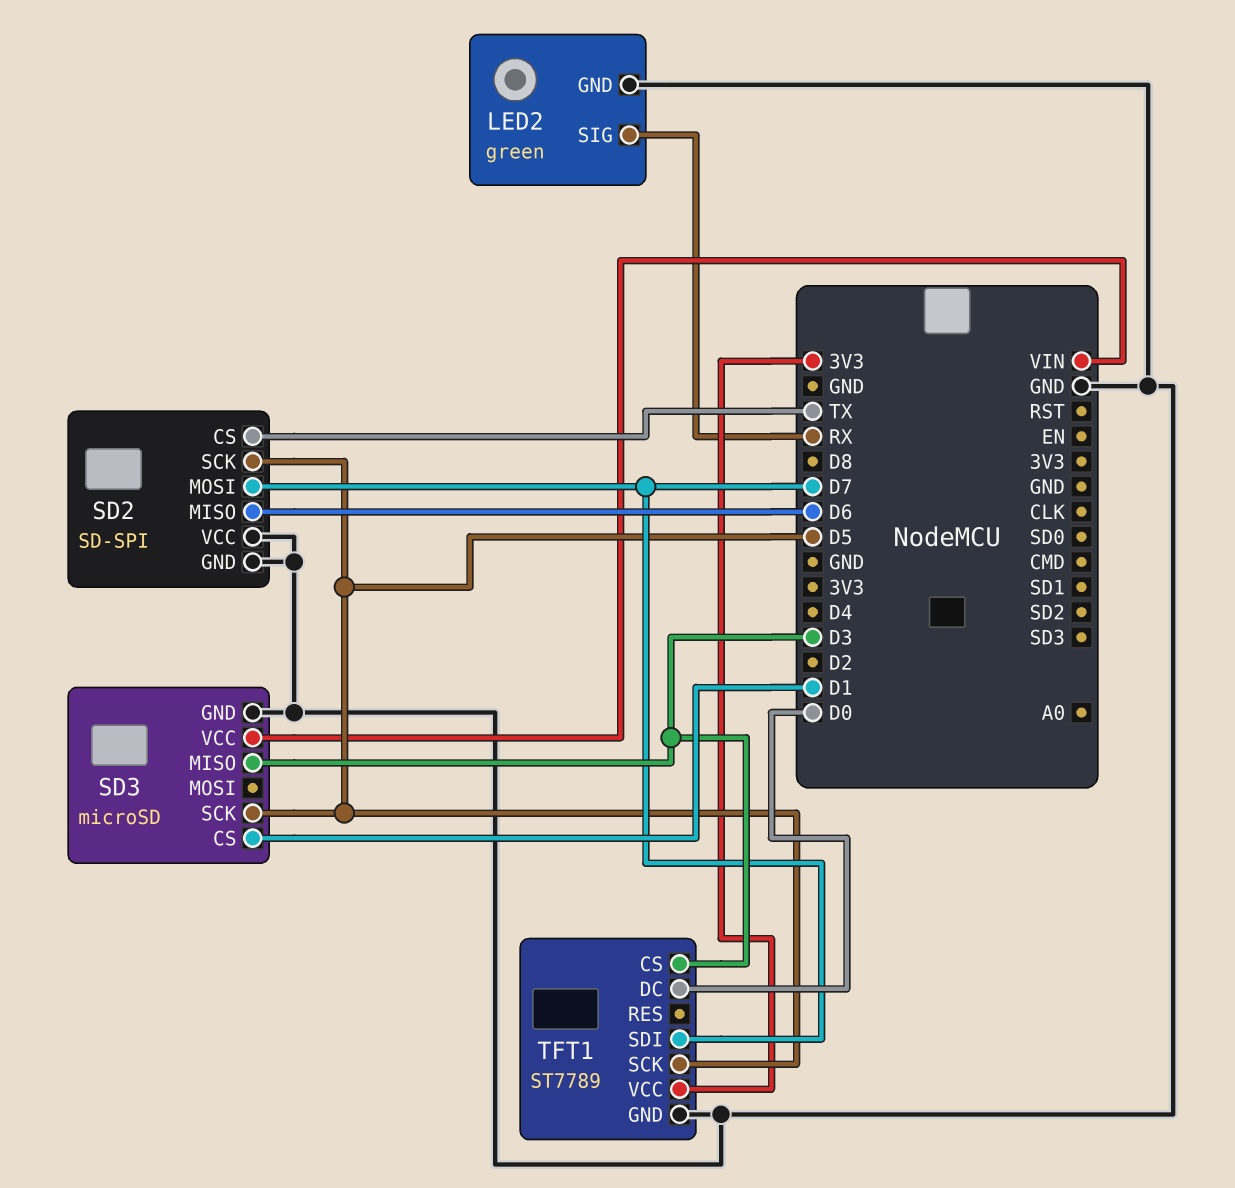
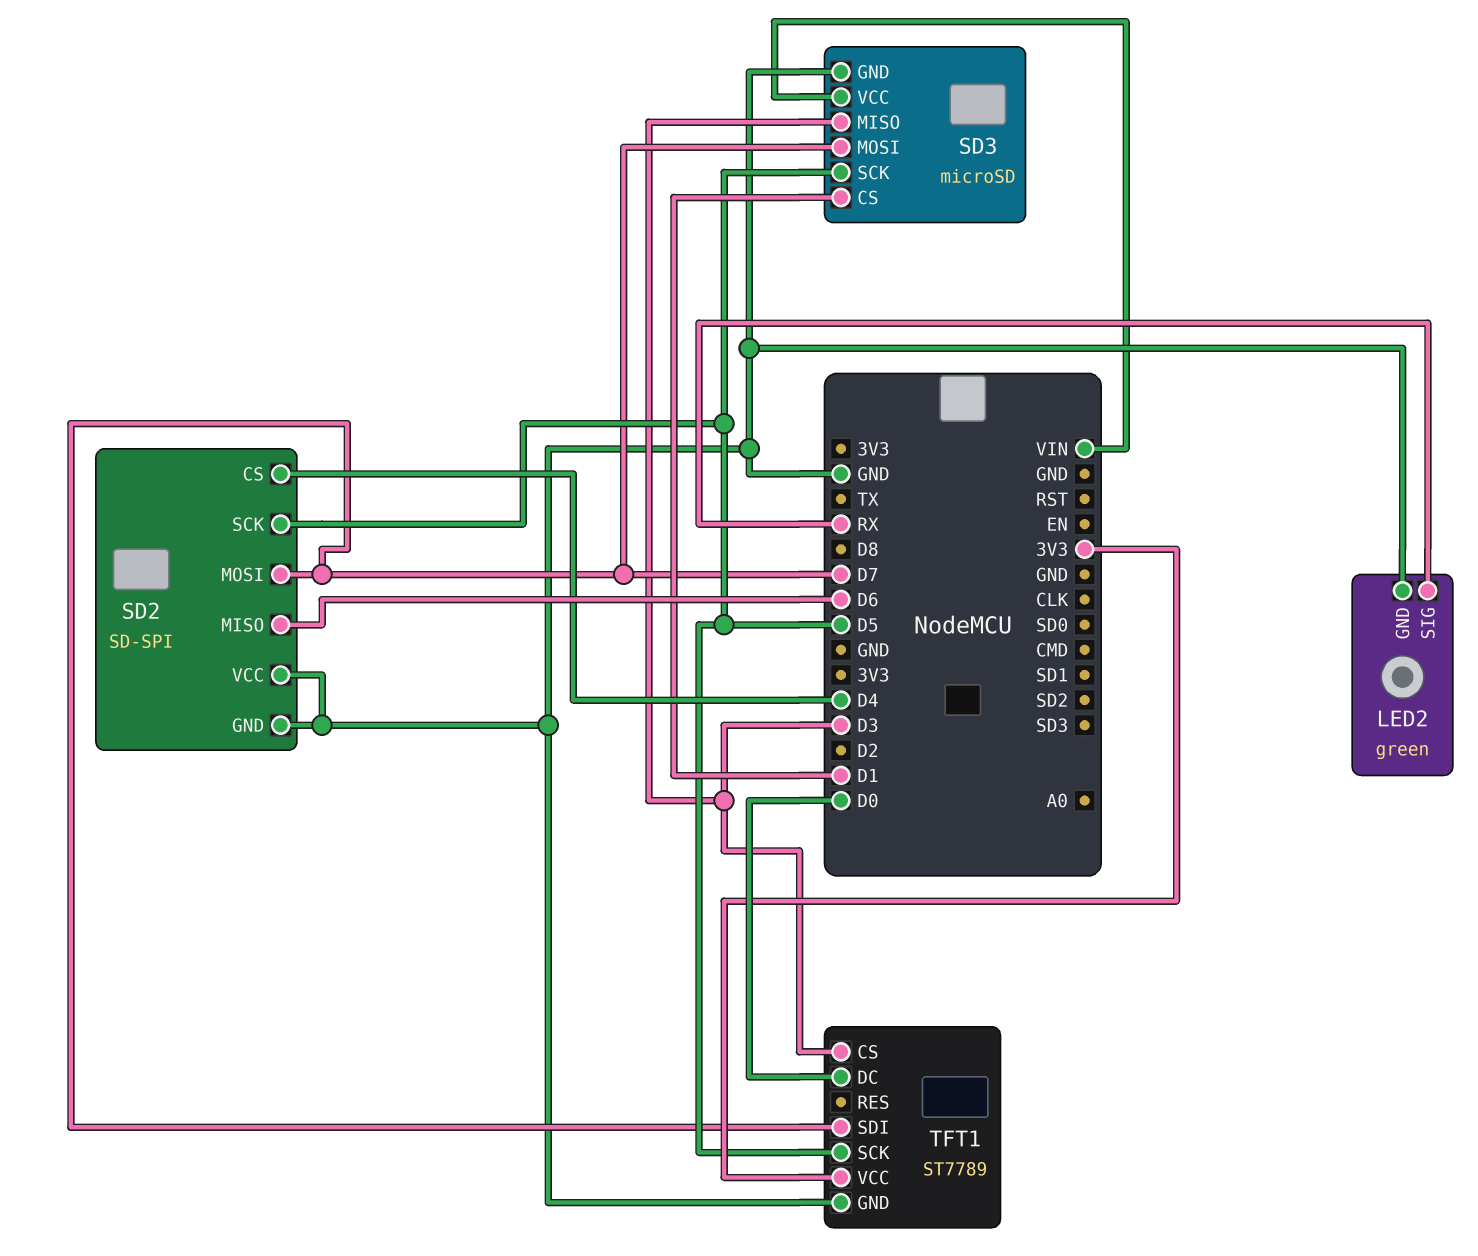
SD2 pin CS: TX -> D4
SD3 pin MOSI: none -> D7

